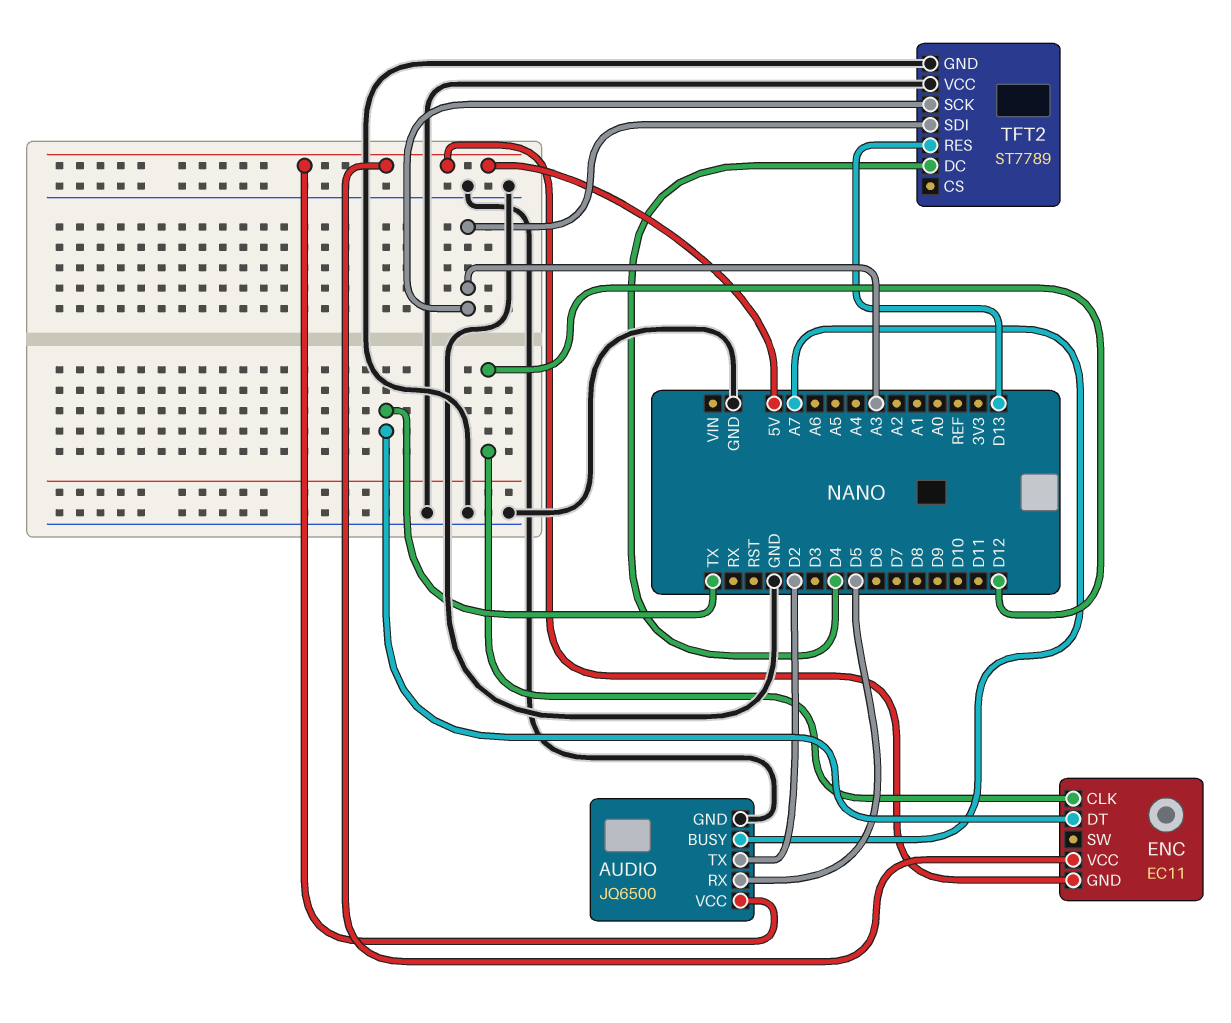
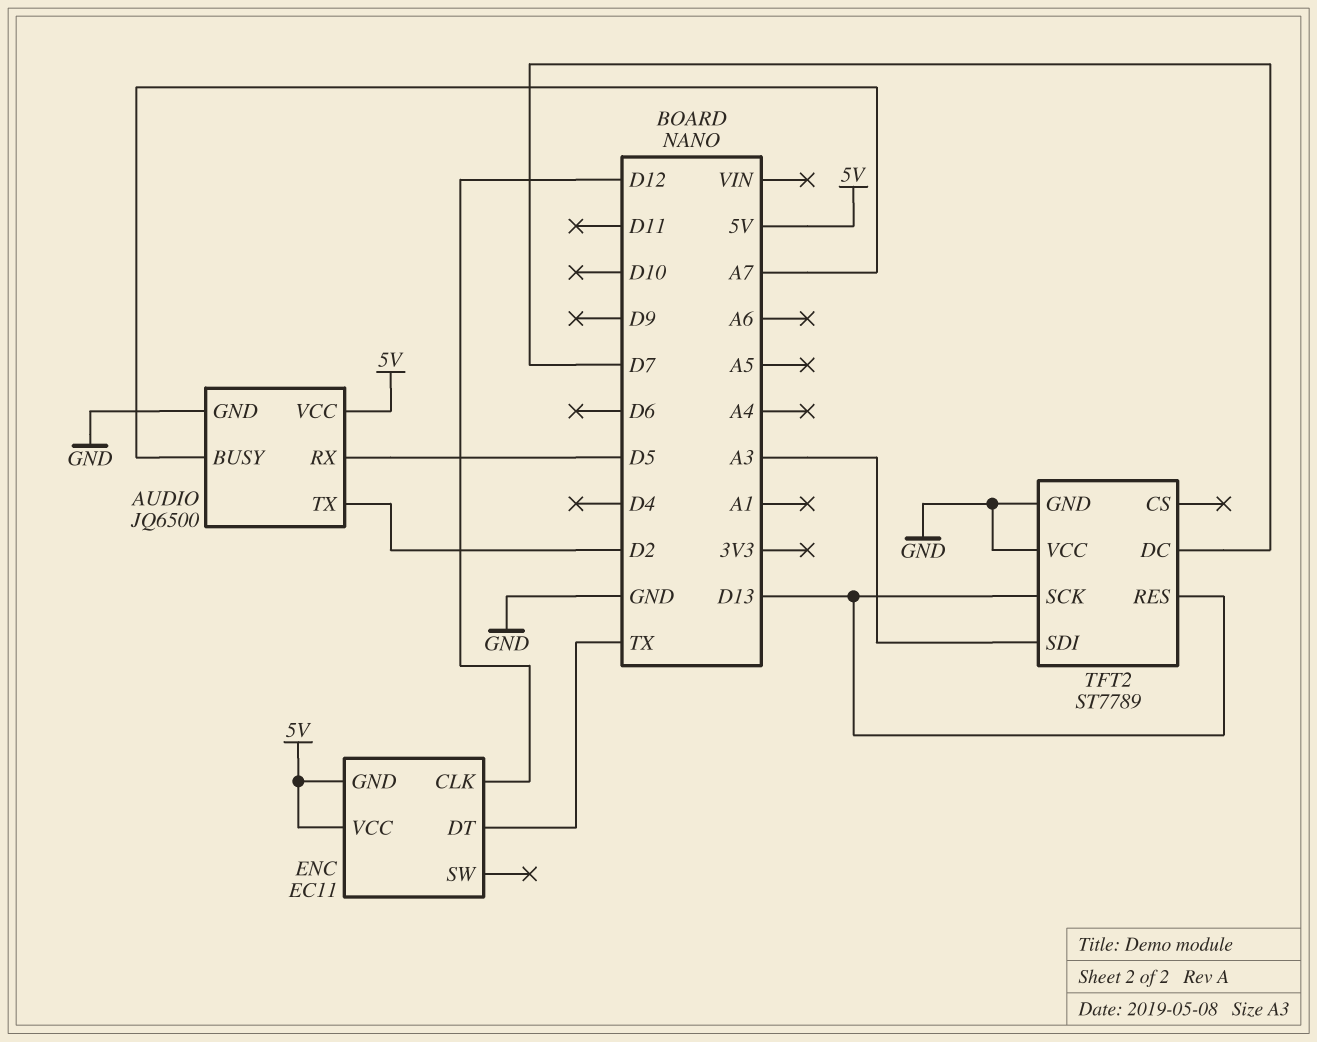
TFT2 pin DC: D4 -> D7
TFT2 pin SCK: A3 -> D13

